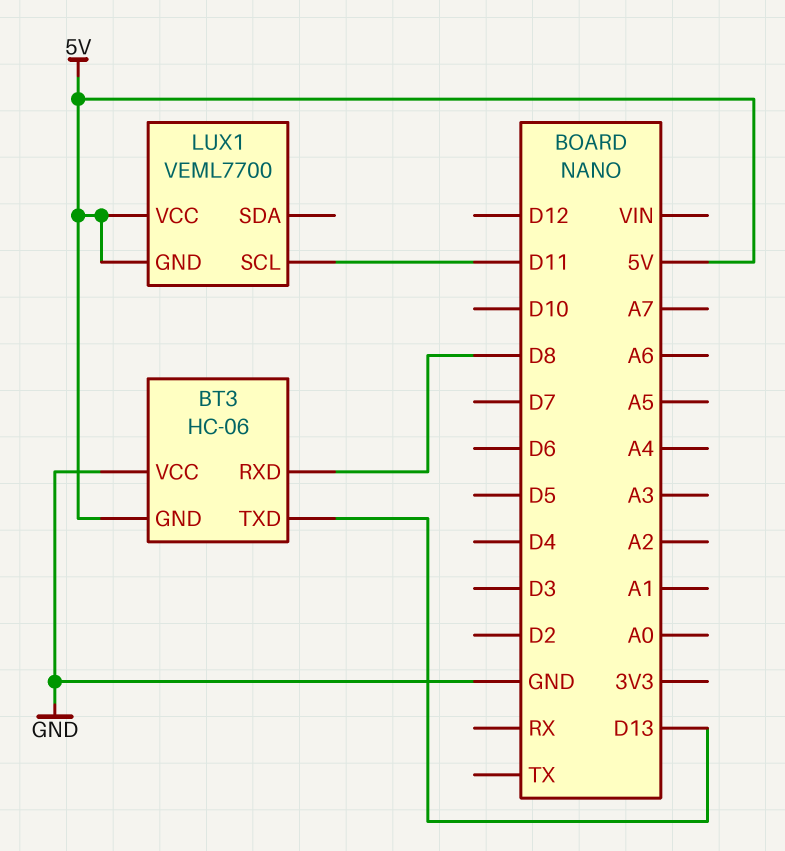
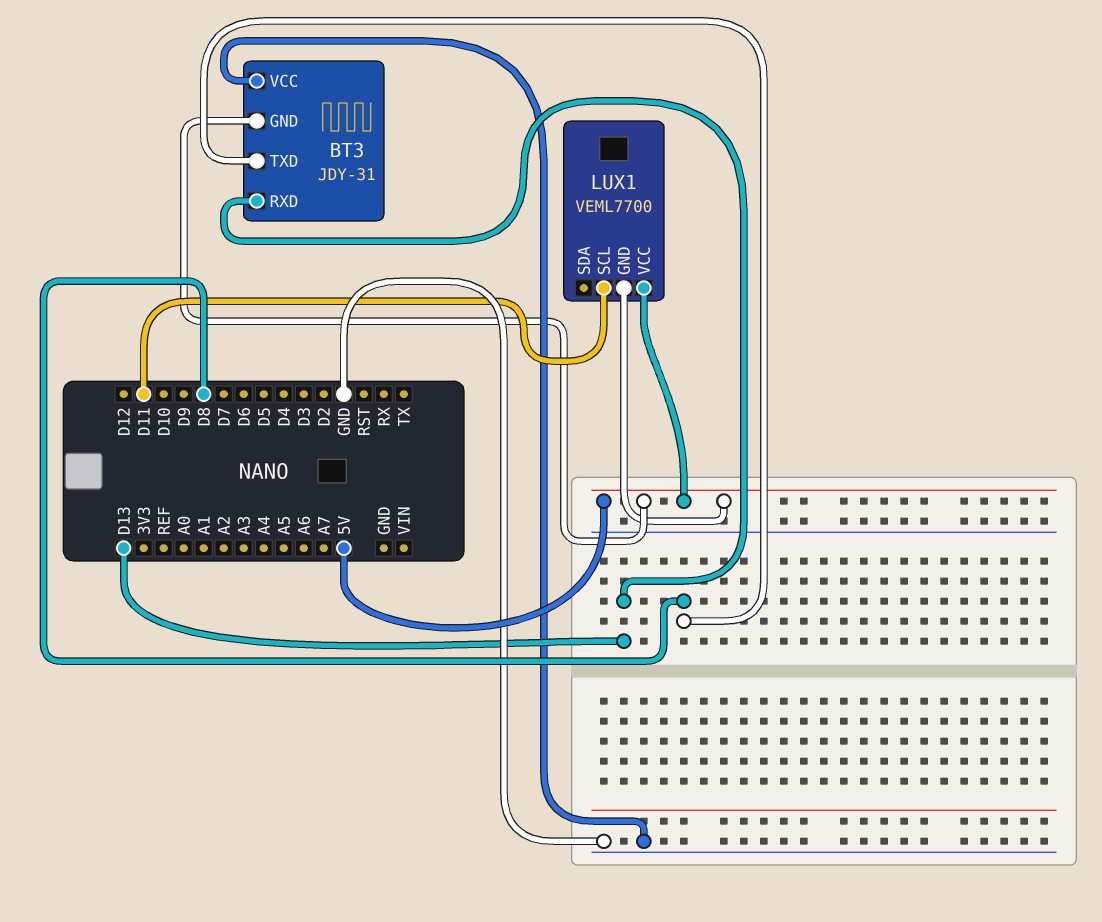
BT3: HC-06 -> JDY-31
BT3 pin RXD: D8 -> D13
BT3 pin TXD: D13 -> D8

